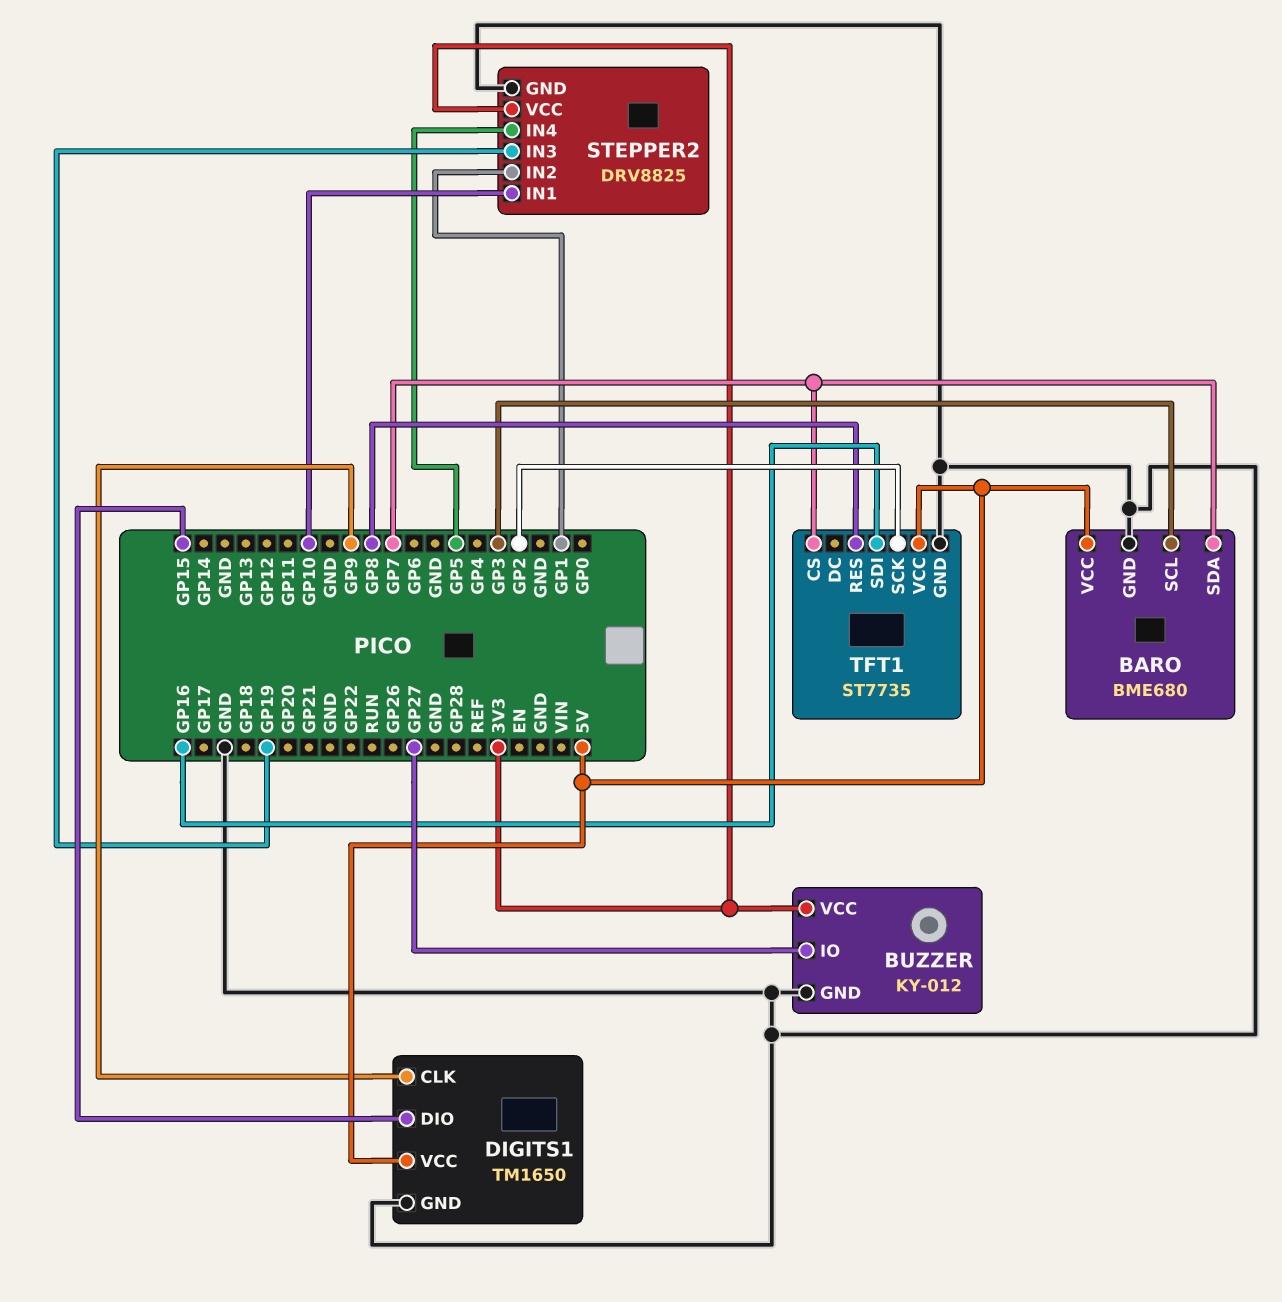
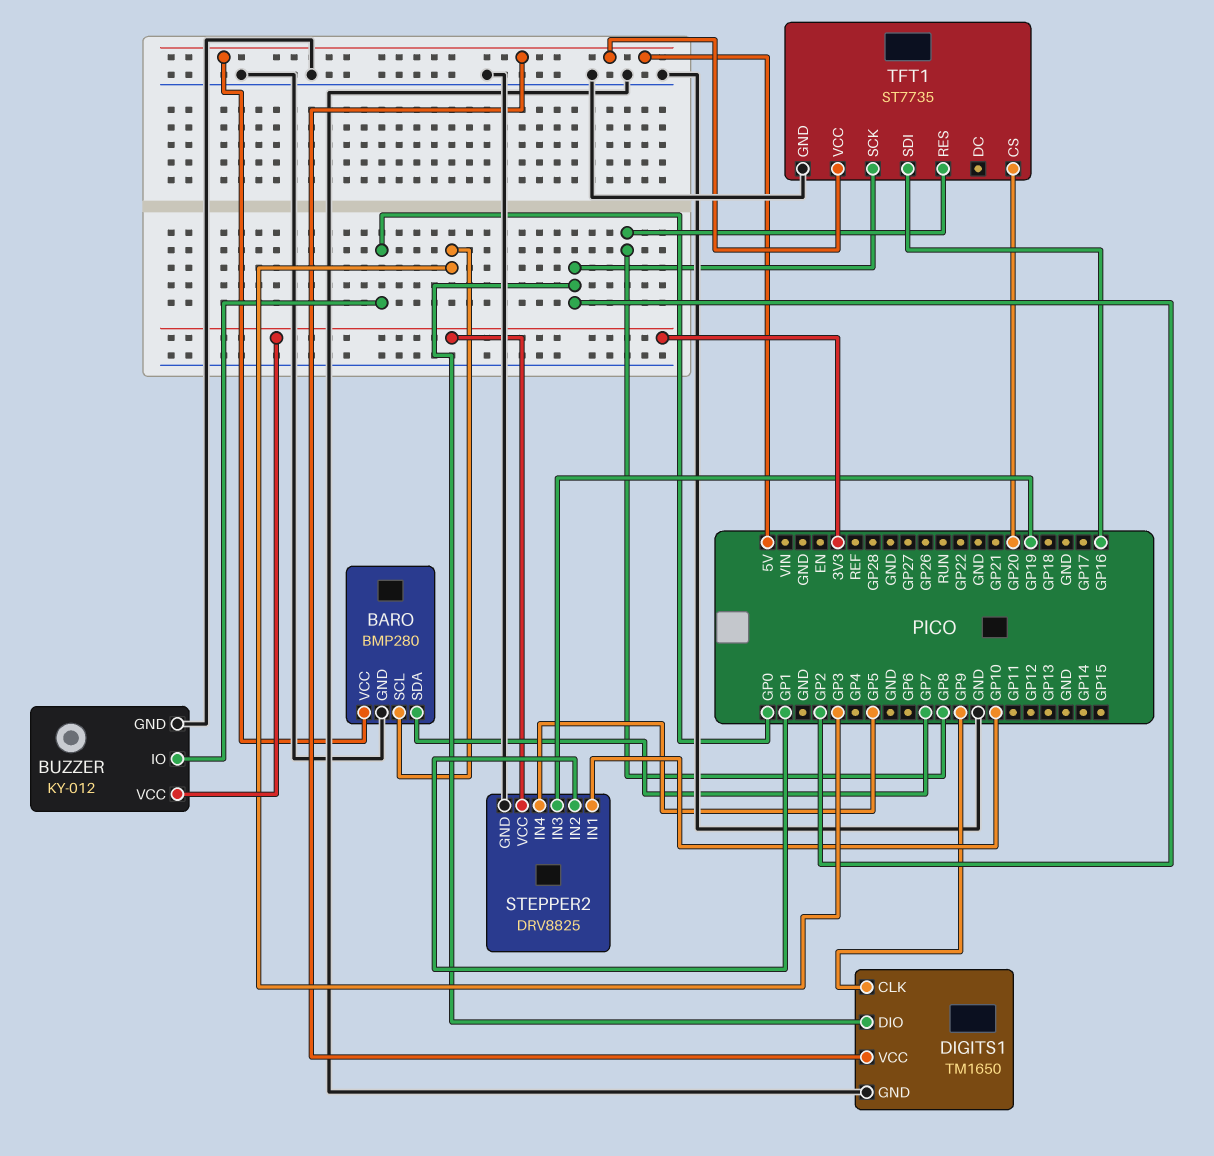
BARO: BME680 -> BMP280
BUZZER pin IO: GP27 -> GP0
DIGITS1 pin DIO: GP15 -> GP2
TFT1 pin CS: GP7 -> GP20

